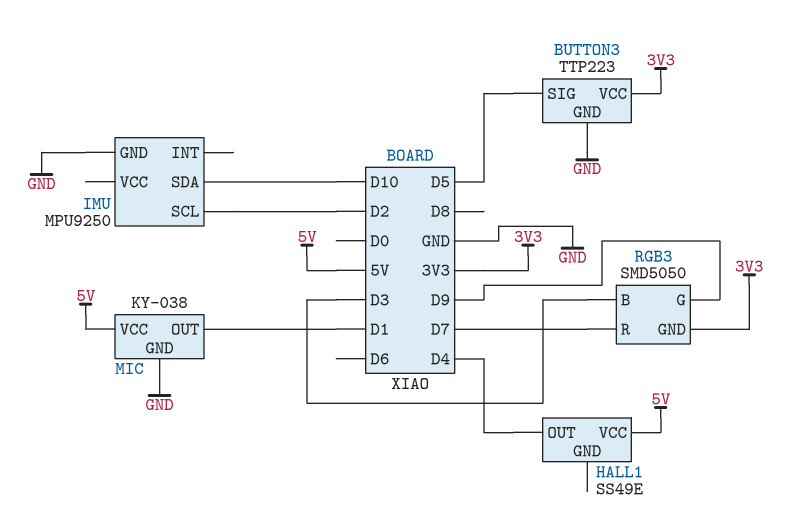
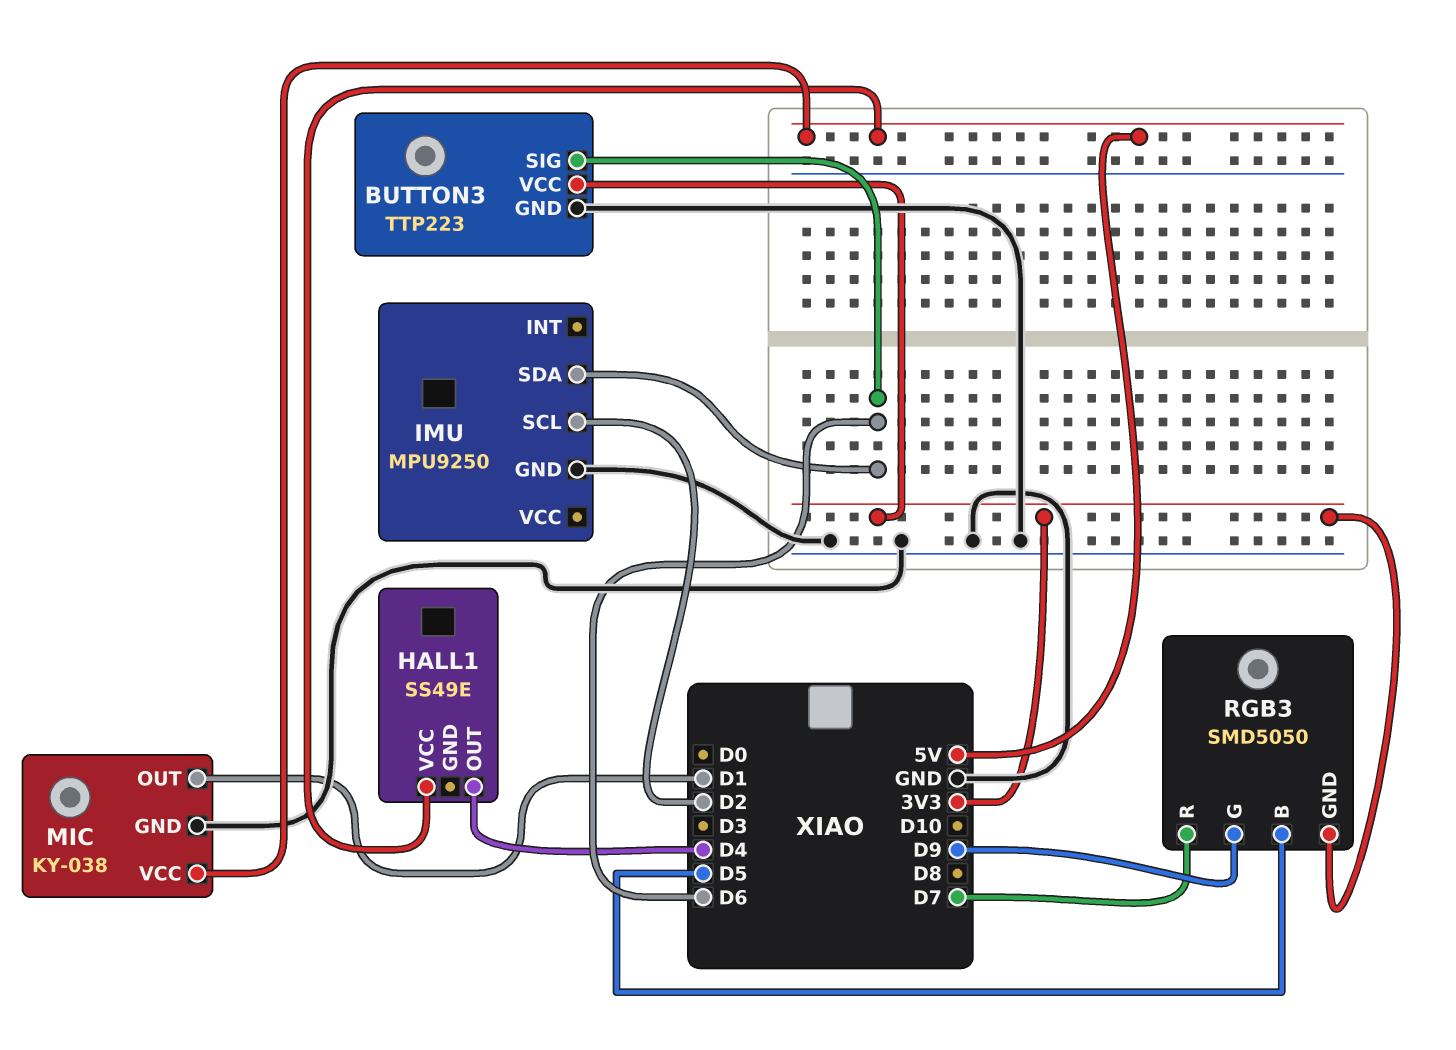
BUTTON3 pin SIG: D5 -> D6
IMU pin SDA: D10 -> D6
RGB3 pin B: D3 -> D5

